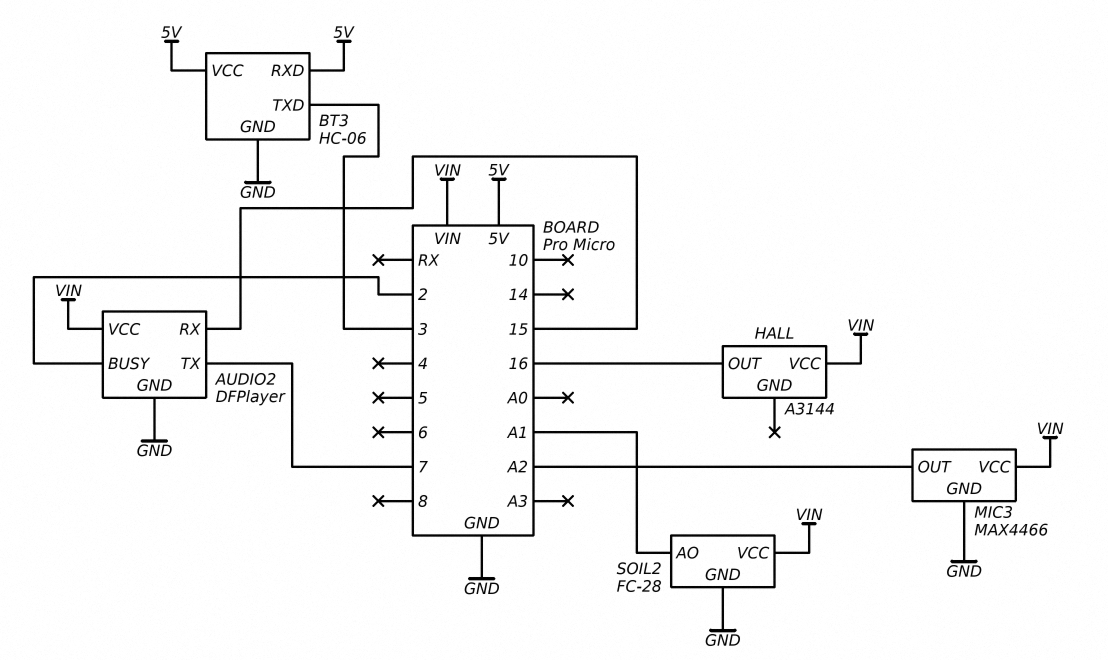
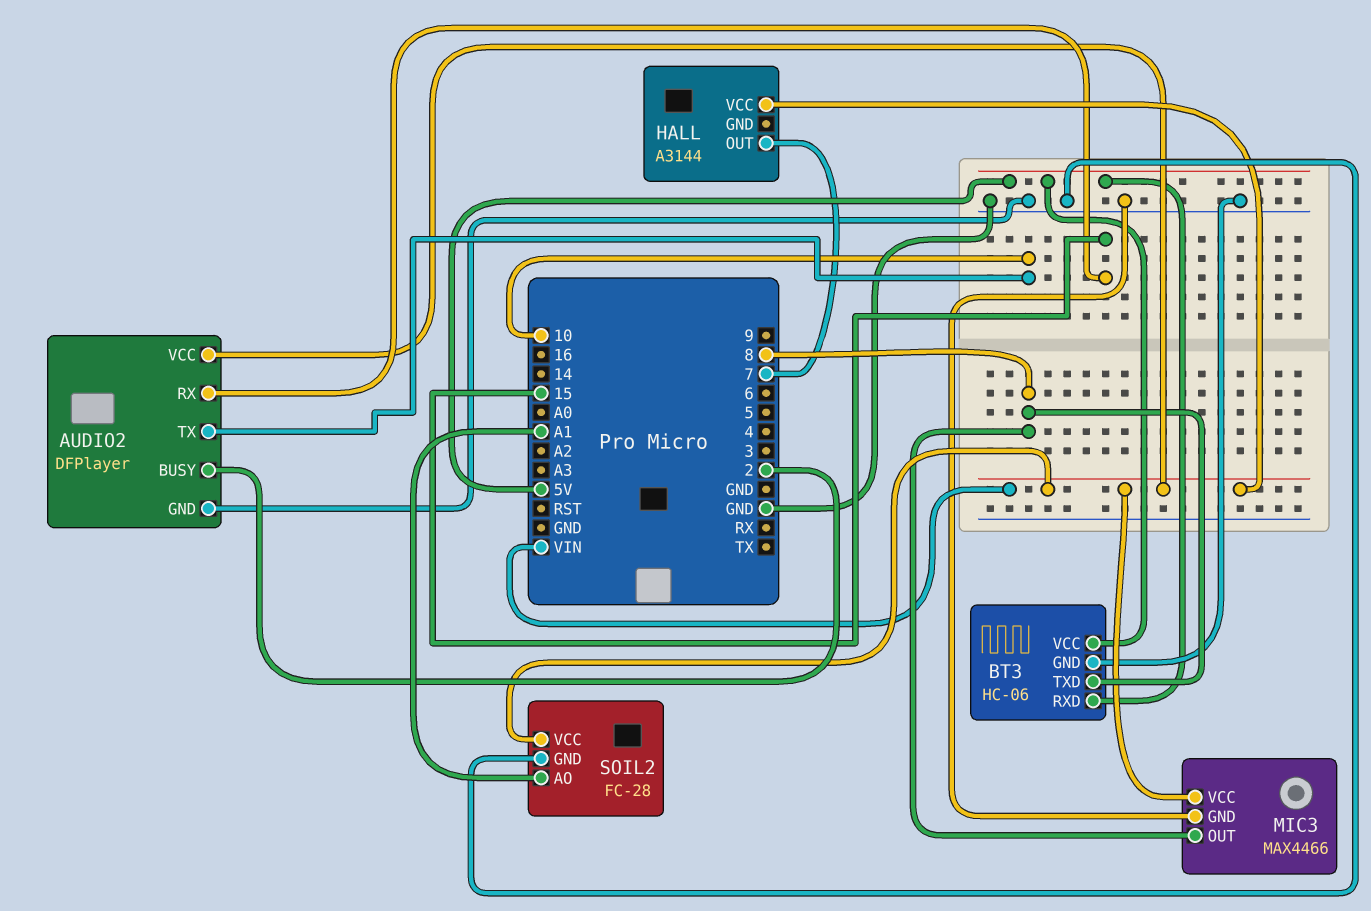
AUDIO2 pin TX: 7 -> 10
BT3 pin TXD: 3 -> 8
HALL pin OUT: 16 -> 7
MIC3 pin OUT: A2 -> 8

